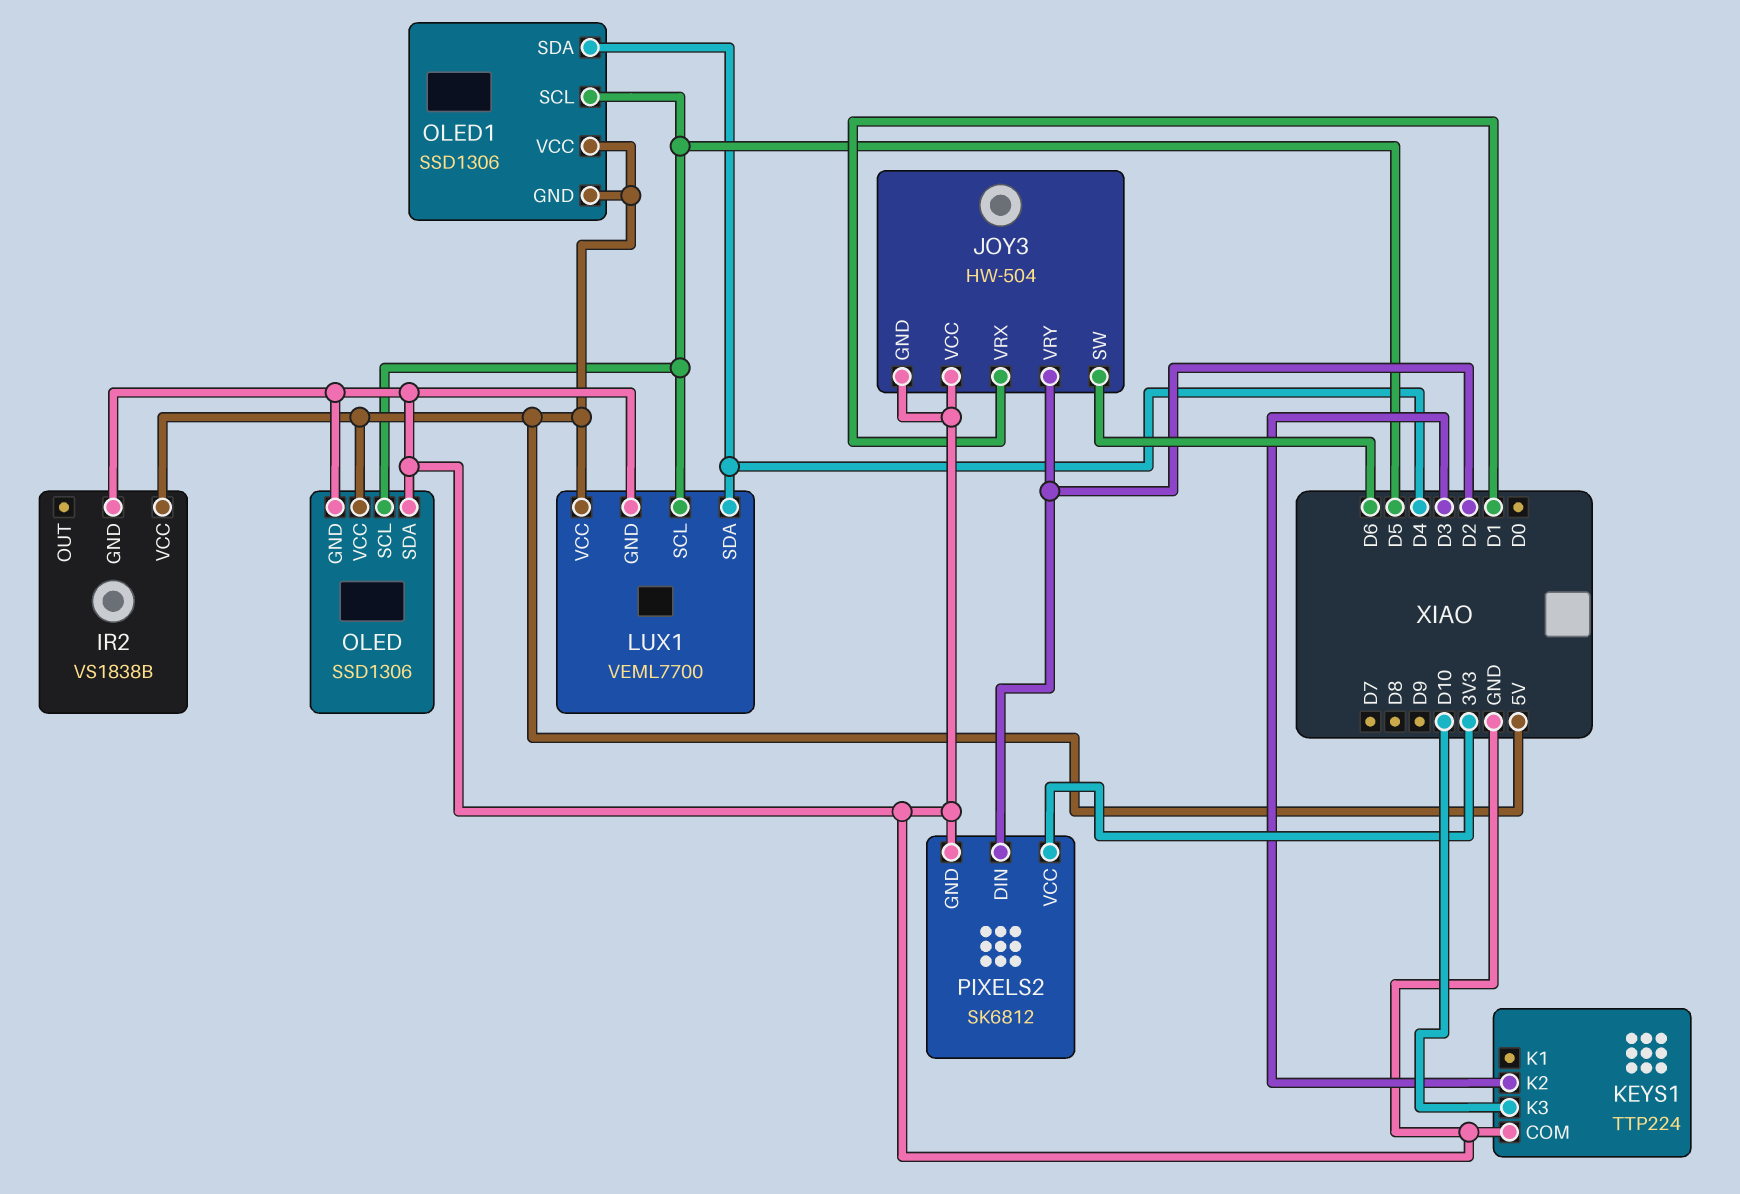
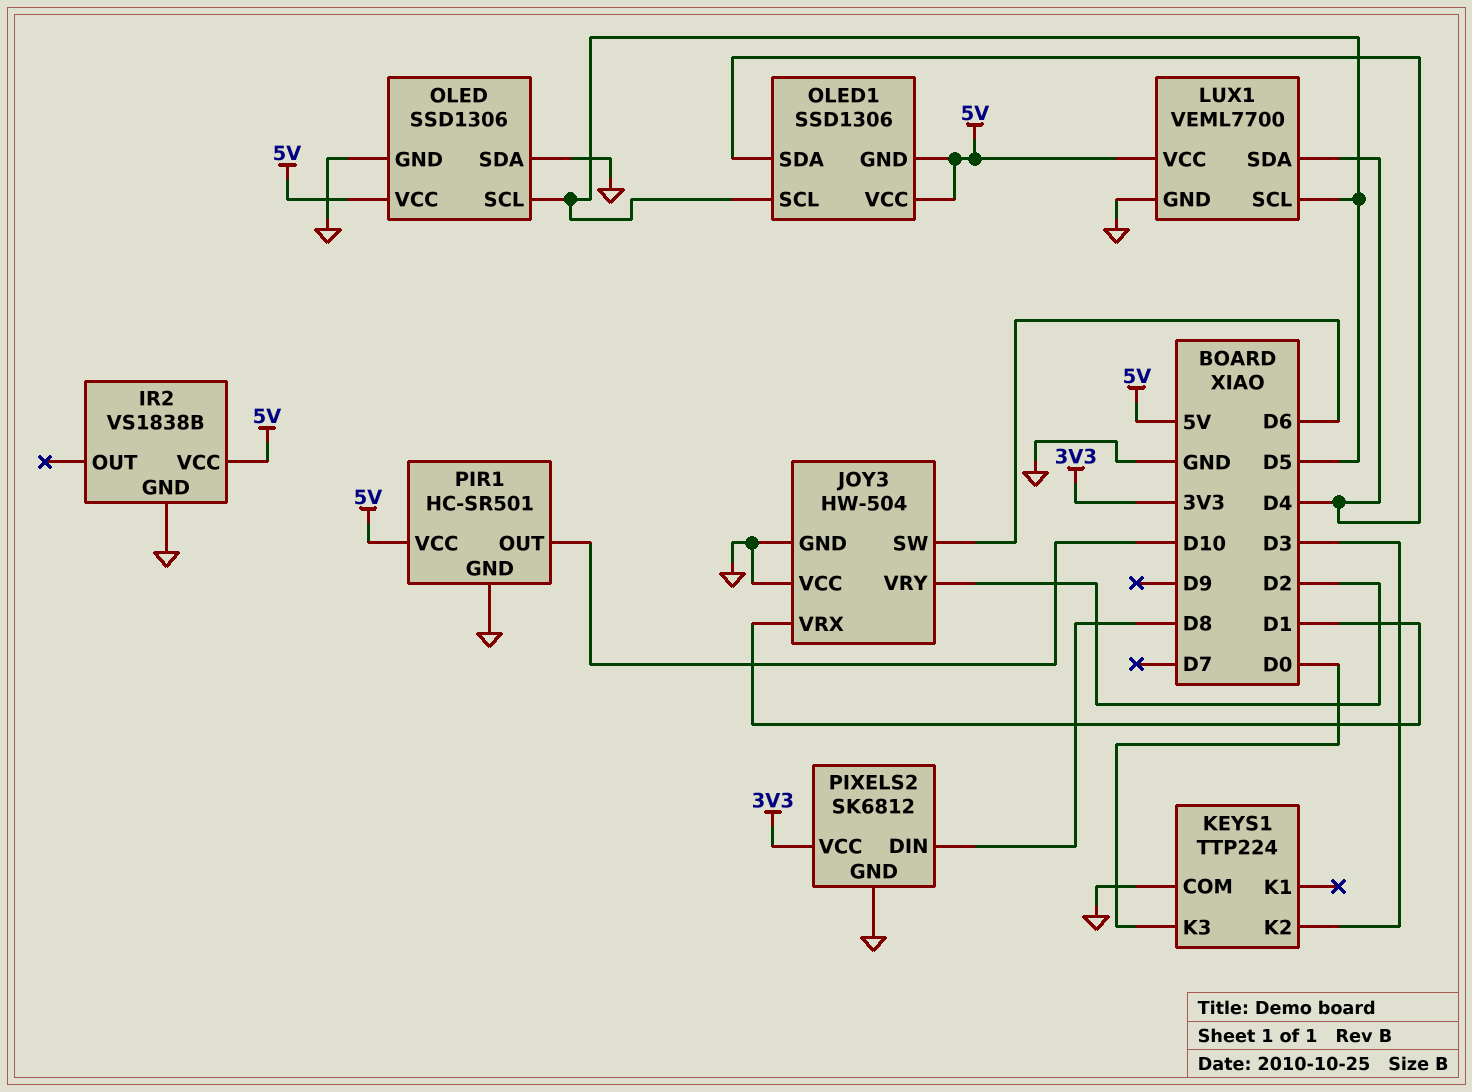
KEYS1 pin K3: D10 -> D0
PIR1: none -> HC-SR501
PIR1 pin GND: none -> GND
PIR1 pin OUT: none -> D10
PIR1 pin VCC: none -> 5V
PIXELS2 pin DIN: D2 -> D8

